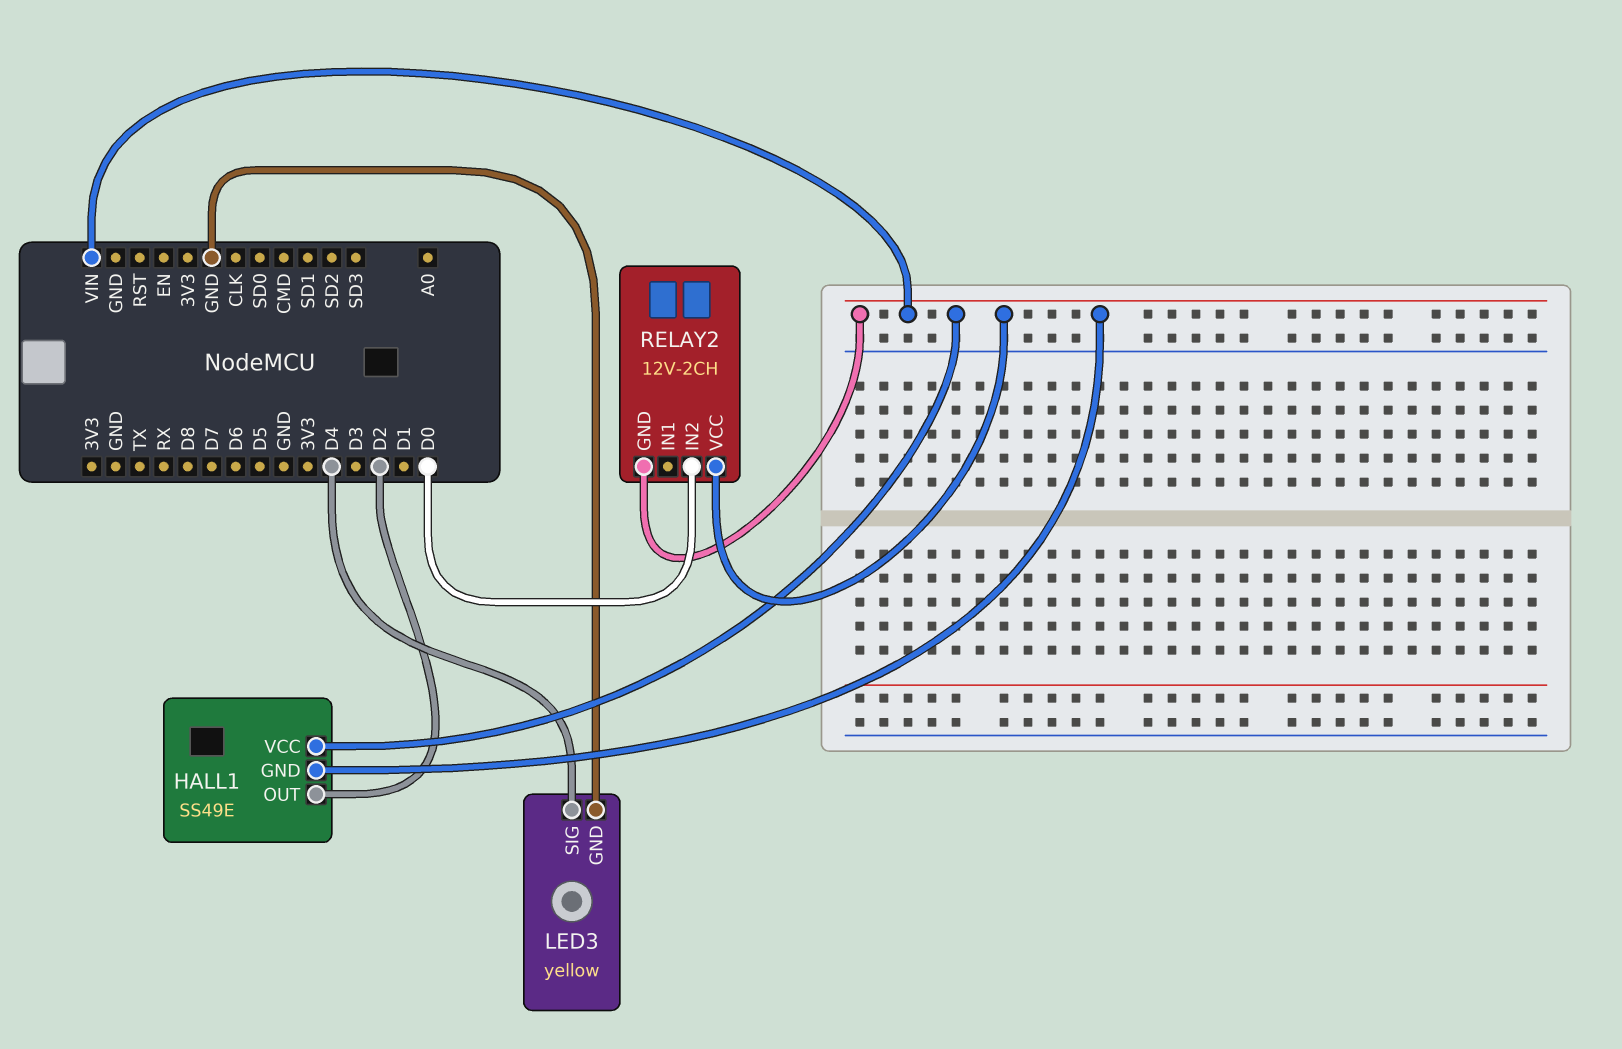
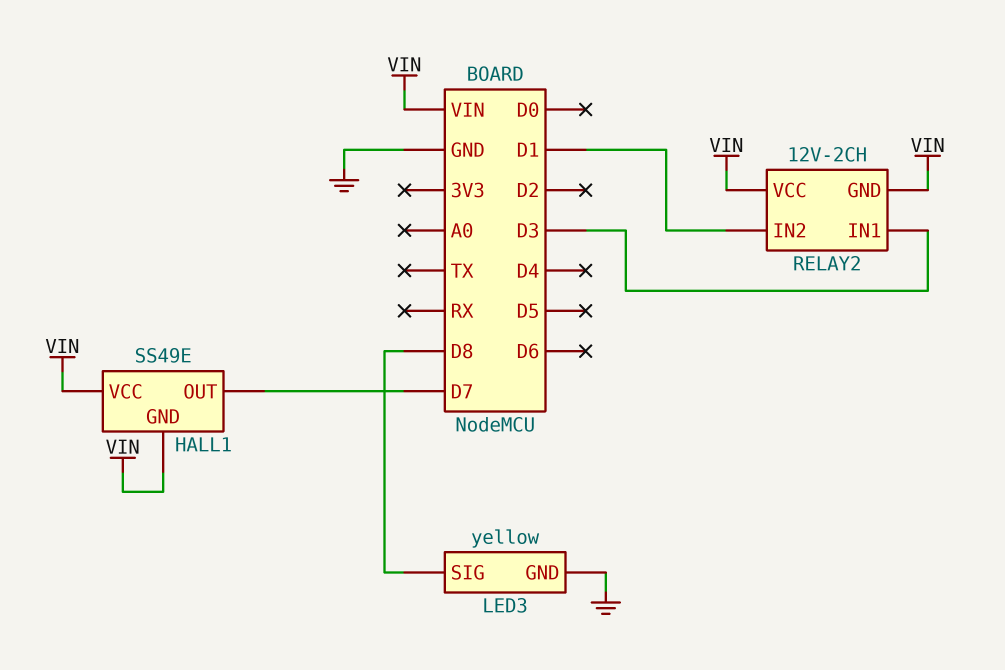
HALL1 pin OUT: D2 -> D7
LED3 pin SIG: D4 -> D8
RELAY2 pin IN1: none -> D3
RELAY2 pin IN2: D0 -> D1

